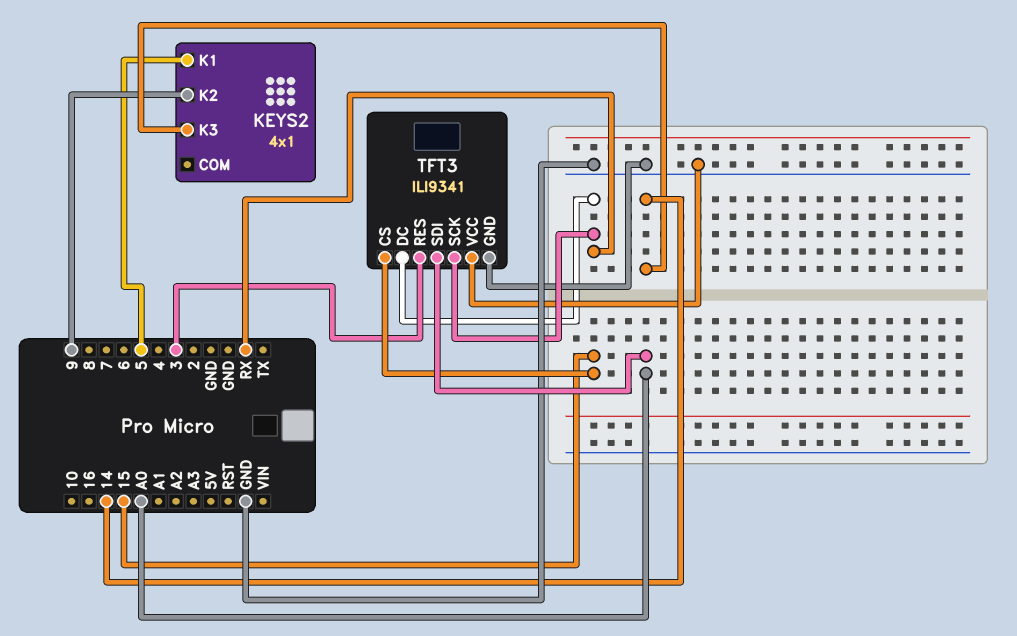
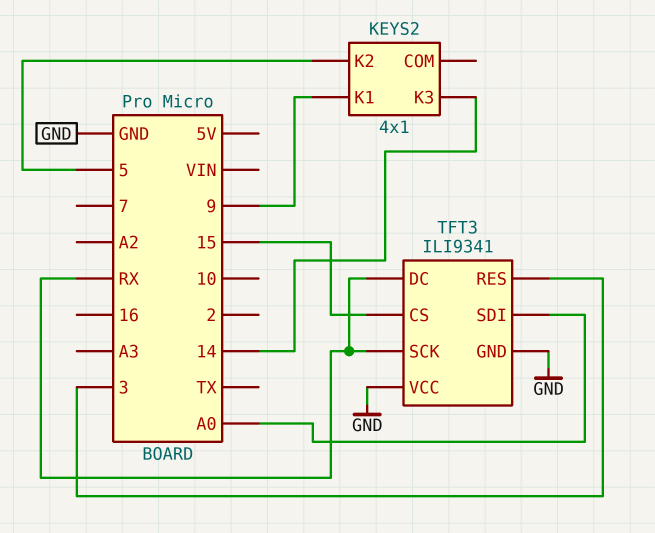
KEYS2 pin K1: 5 -> 9
KEYS2 pin K2: 9 -> 5

